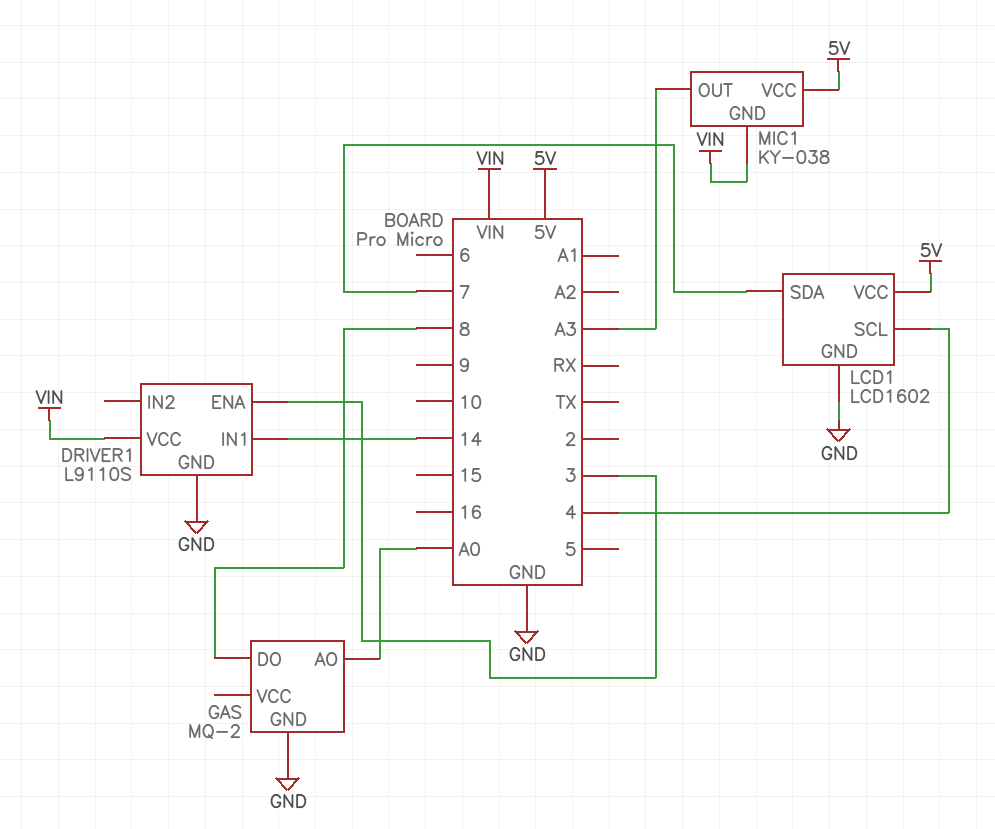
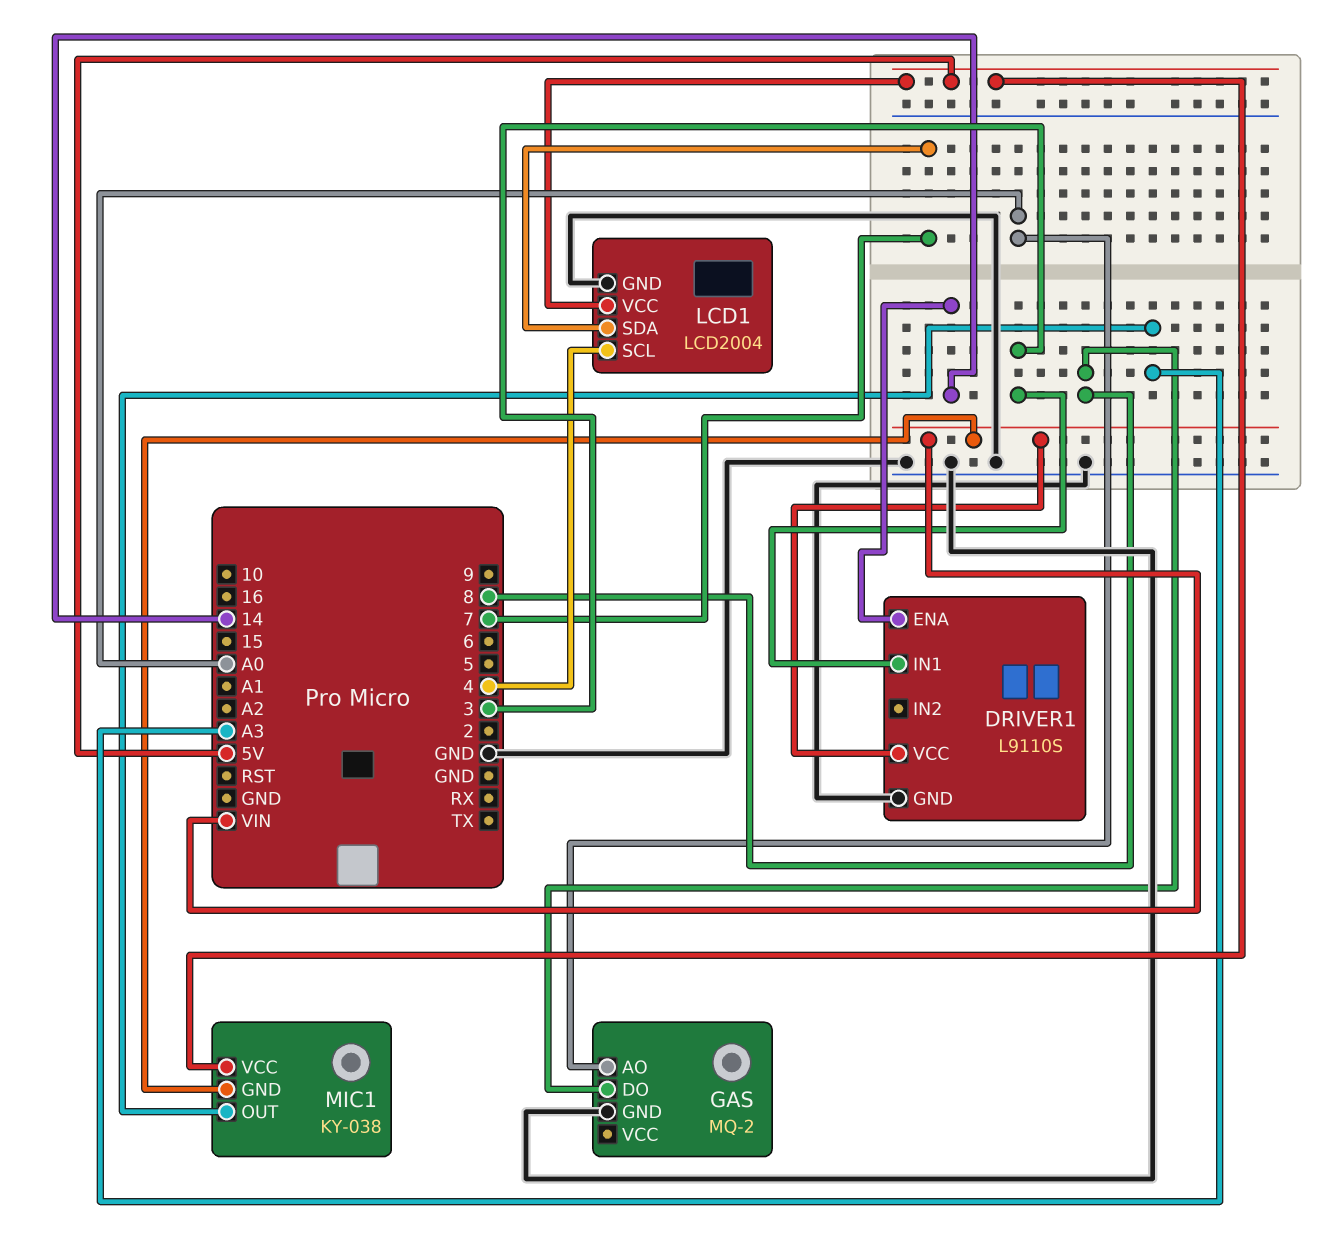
DRIVER1 pin ENA: 3 -> 14
DRIVER1 pin IN1: 14 -> 3
LCD1: LCD1602 -> LCD2004

